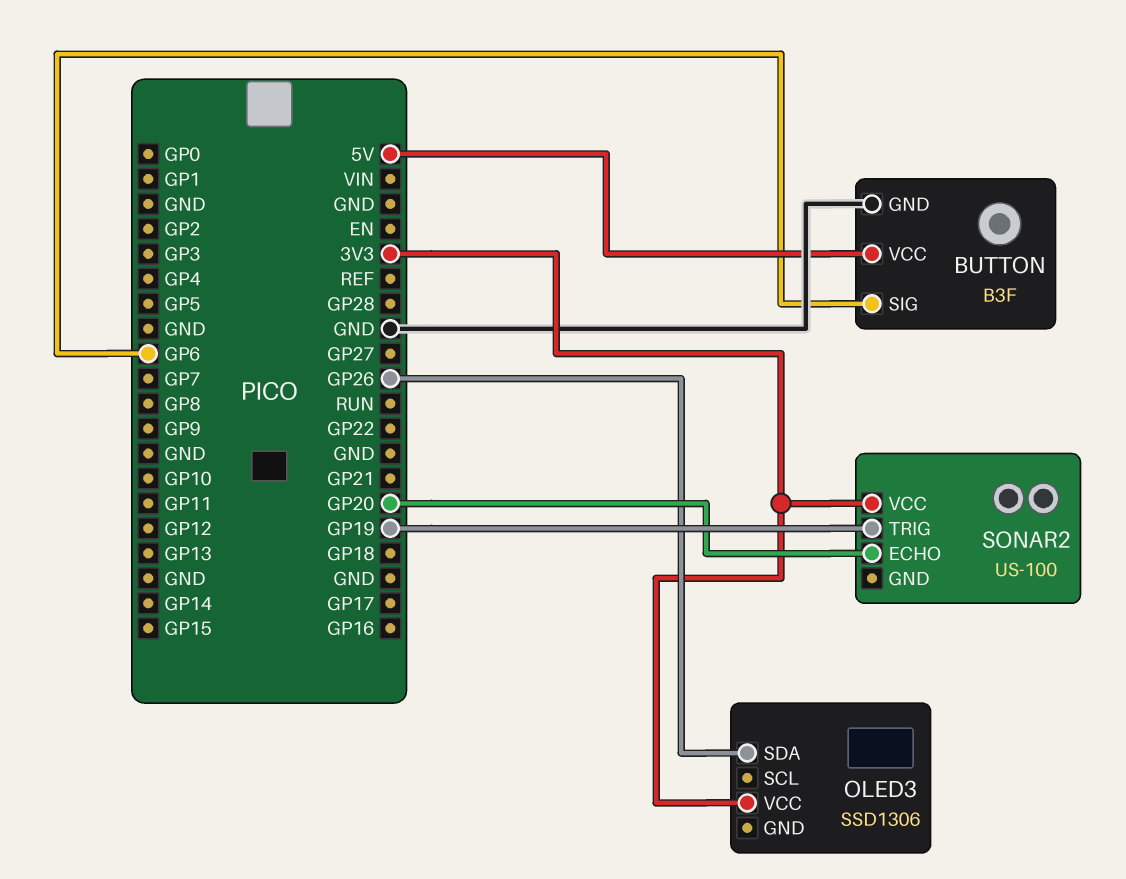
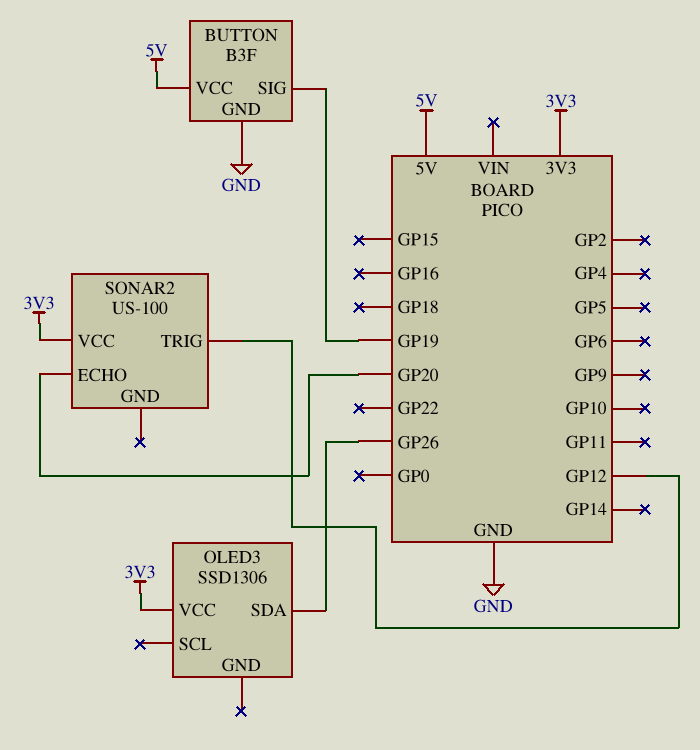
BUTTON pin SIG: GP6 -> GP19
SONAR2 pin TRIG: GP19 -> GP12

